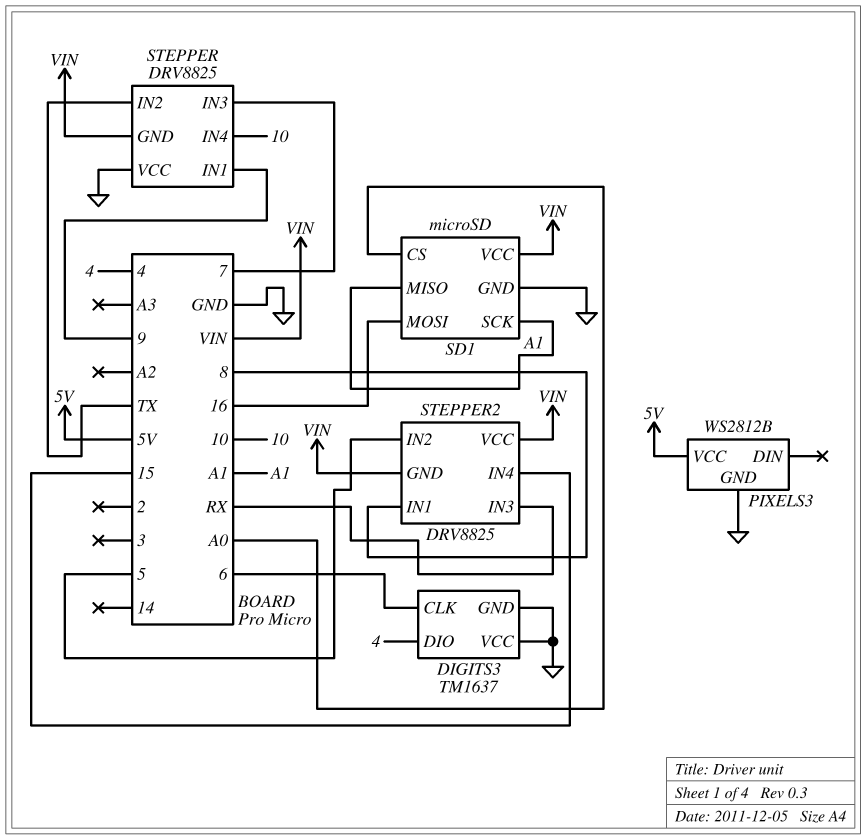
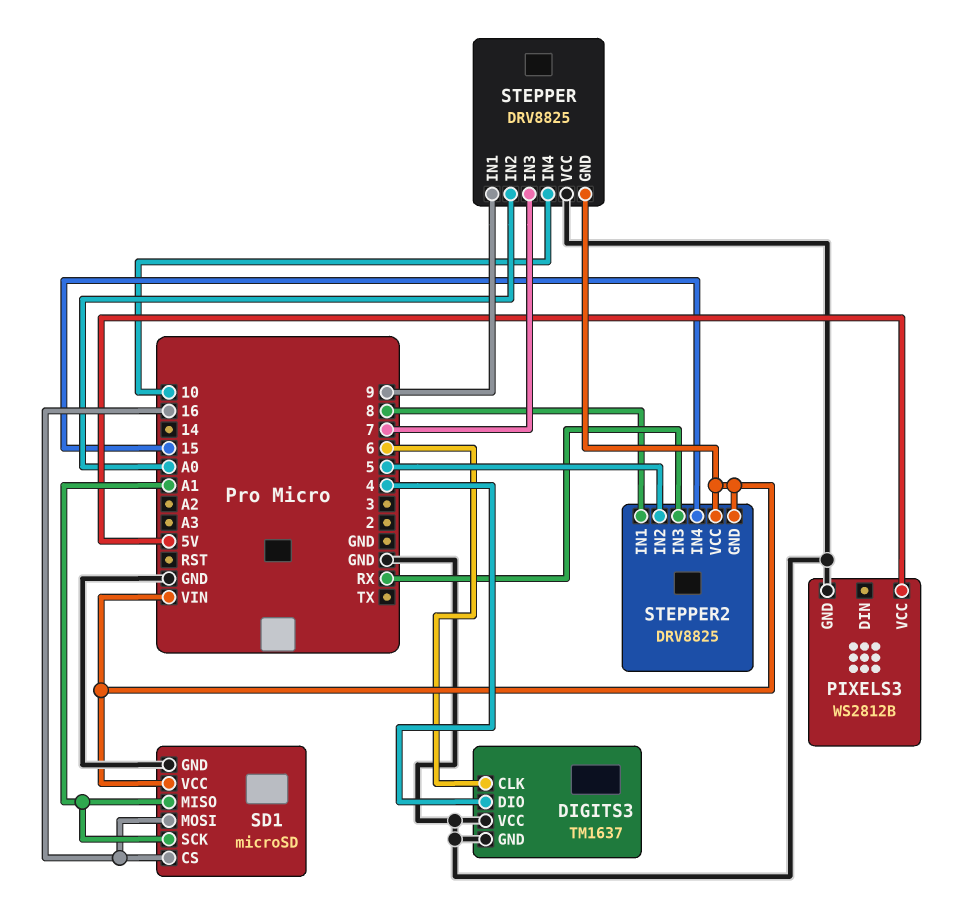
SD1 pin CS: A0 -> 16
STEPPER pin IN2: TX -> A0

